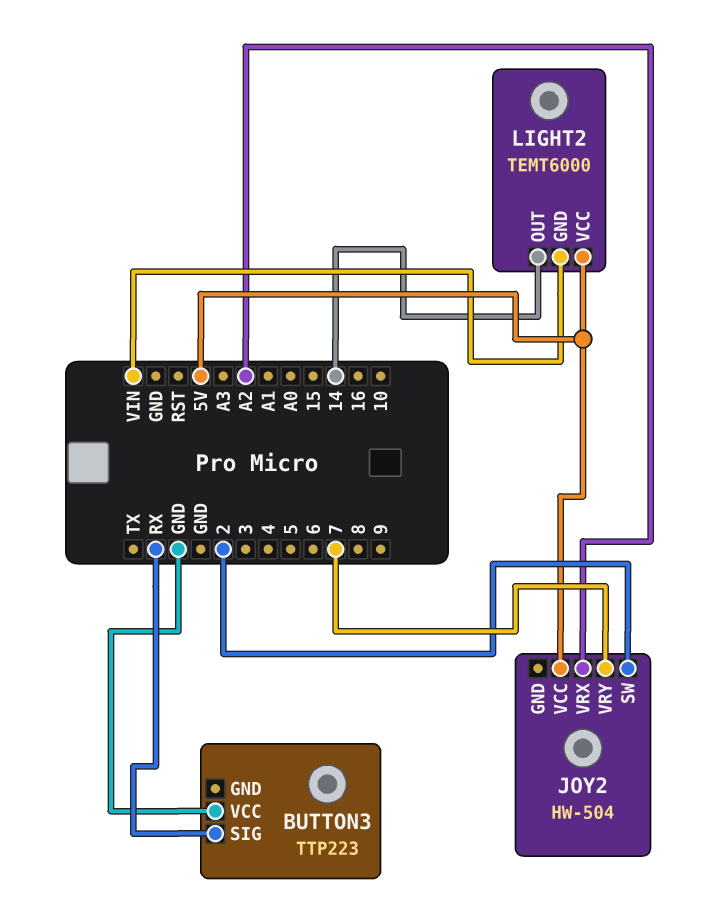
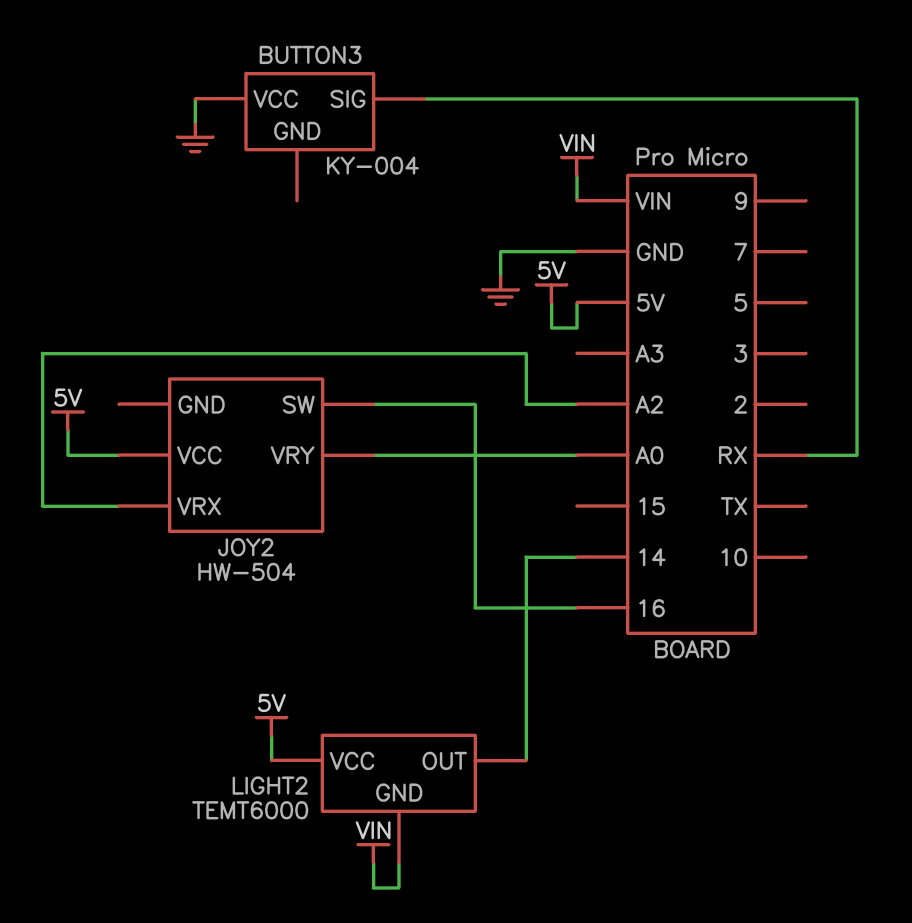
BUTTON3: TTP223 -> KY-004
JOY2 pin SW: 2 -> 16
JOY2 pin VRY: 7 -> A0

